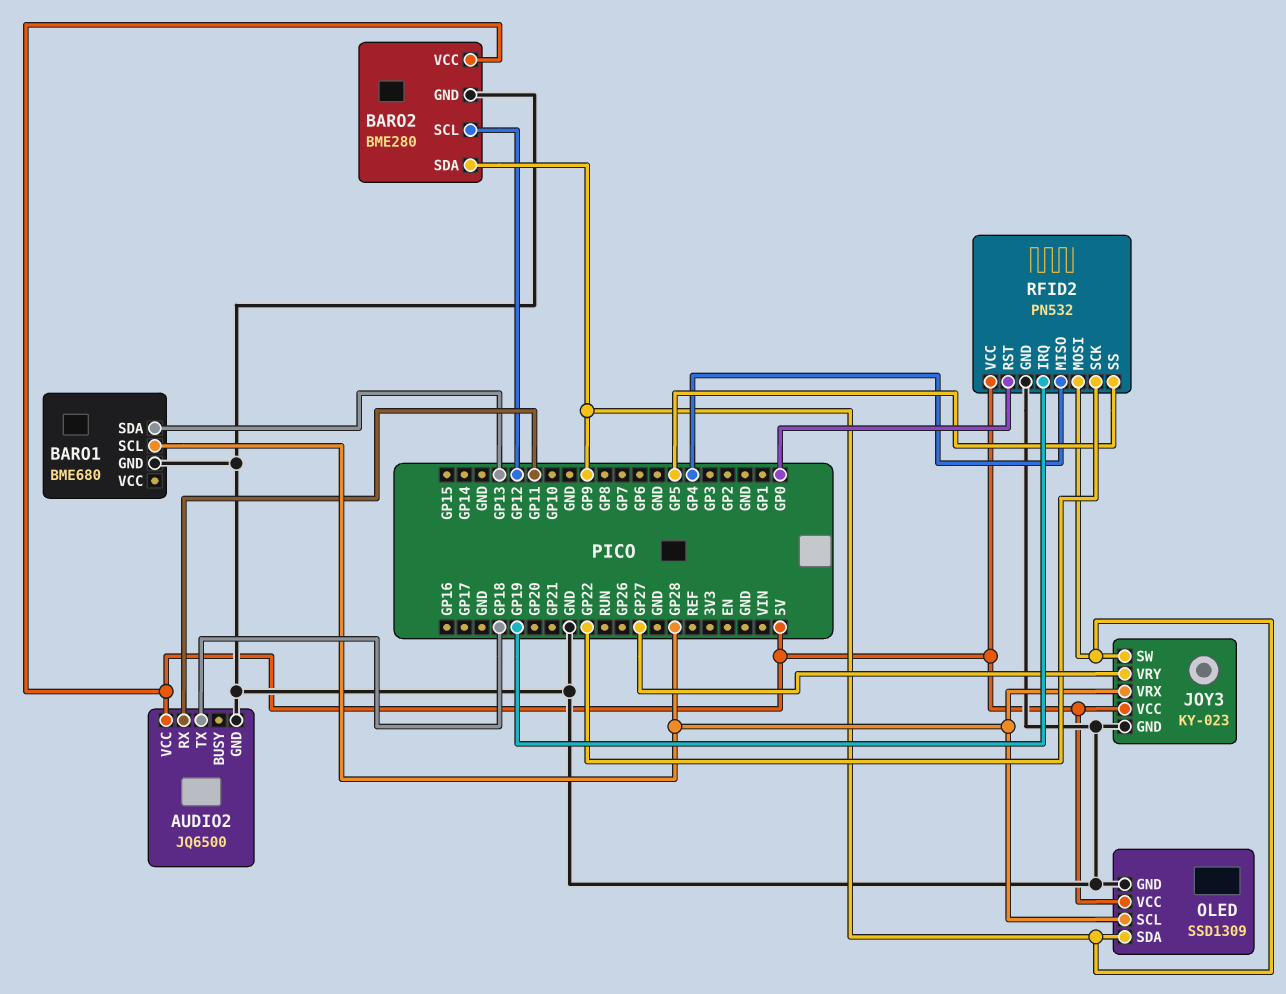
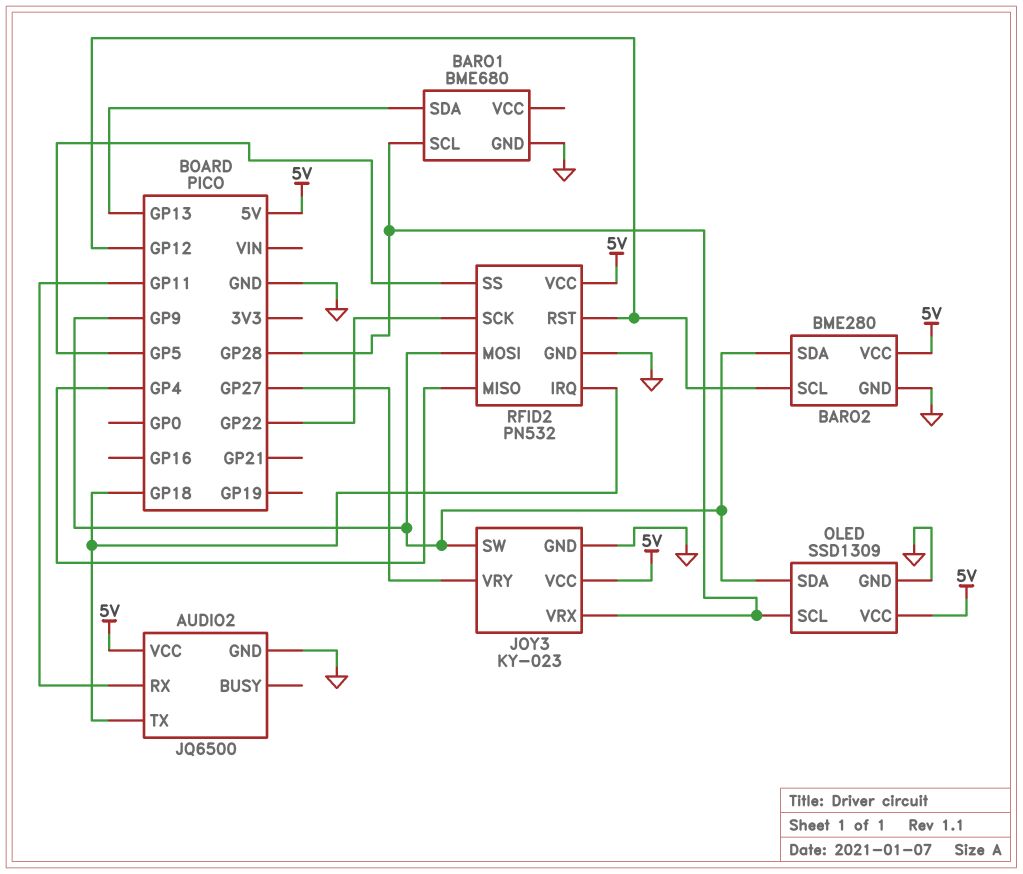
RFID2 pin IRQ: GP19 -> GP18
RFID2 pin RST: GP0 -> GP12

